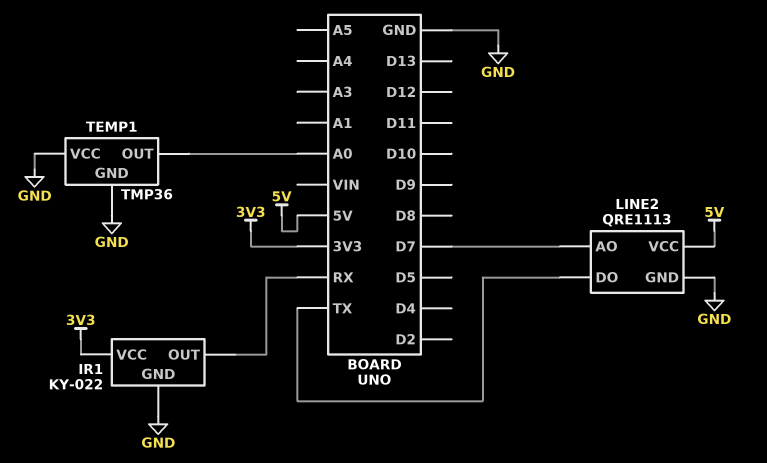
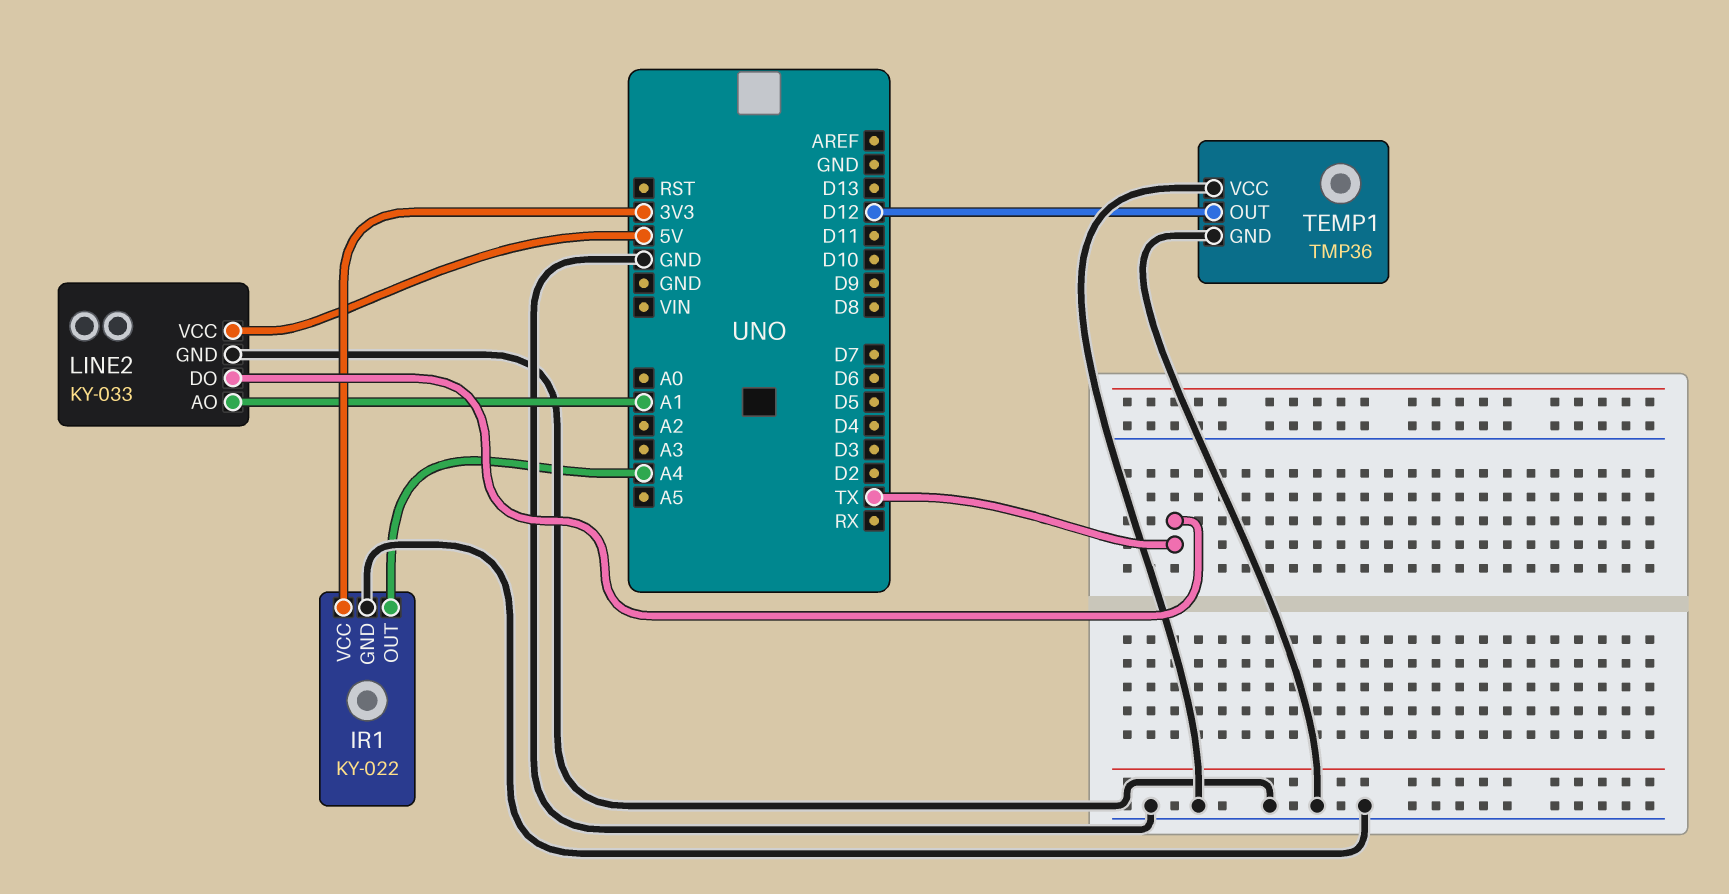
IR1 pin OUT: RX -> A4
LINE2: QRE1113 -> KY-033
LINE2 pin AO: D7 -> A1
TEMP1 pin OUT: A0 -> D12

